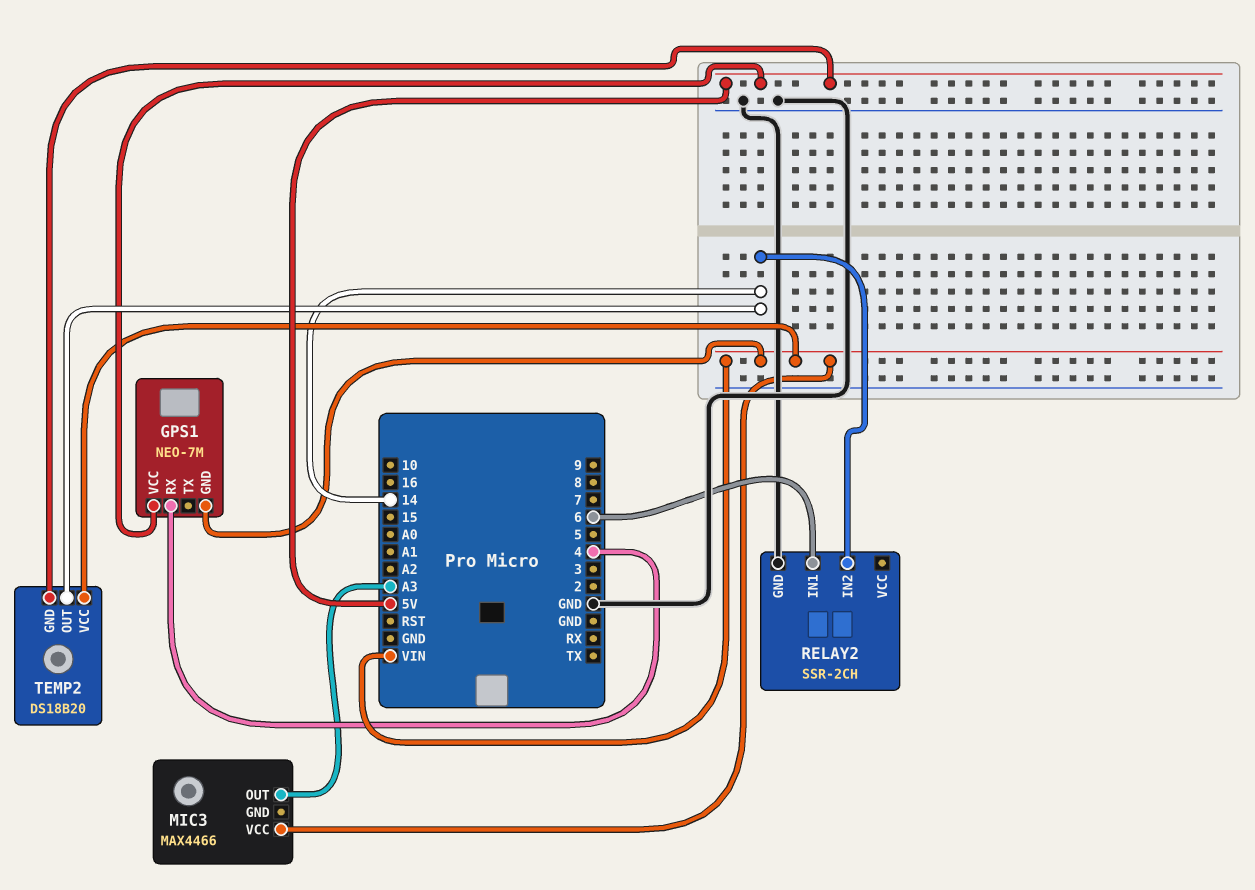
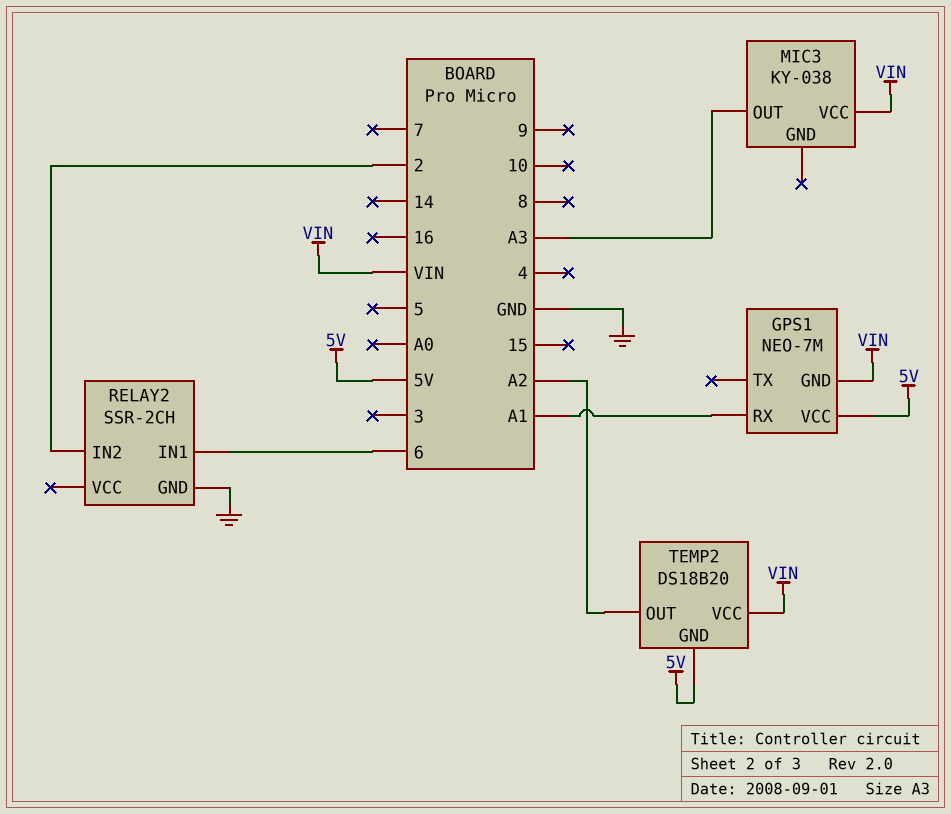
GPS1 pin RX: 4 -> A1
MIC3: MAX4466 -> KY-038
RELAY2 pin IN2: 14 -> 2
TEMP2 pin OUT: 14 -> A2

